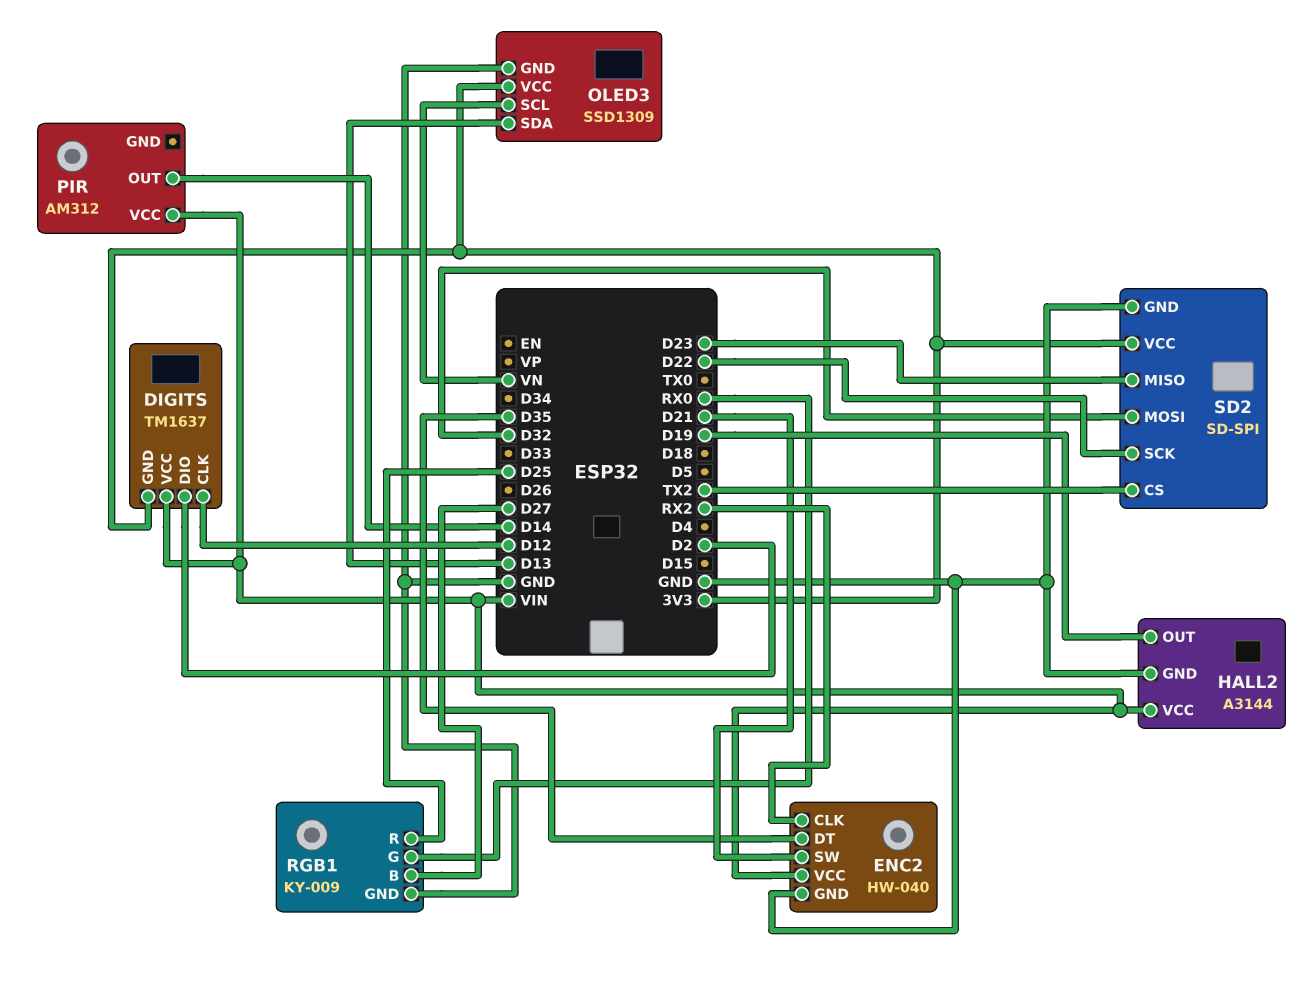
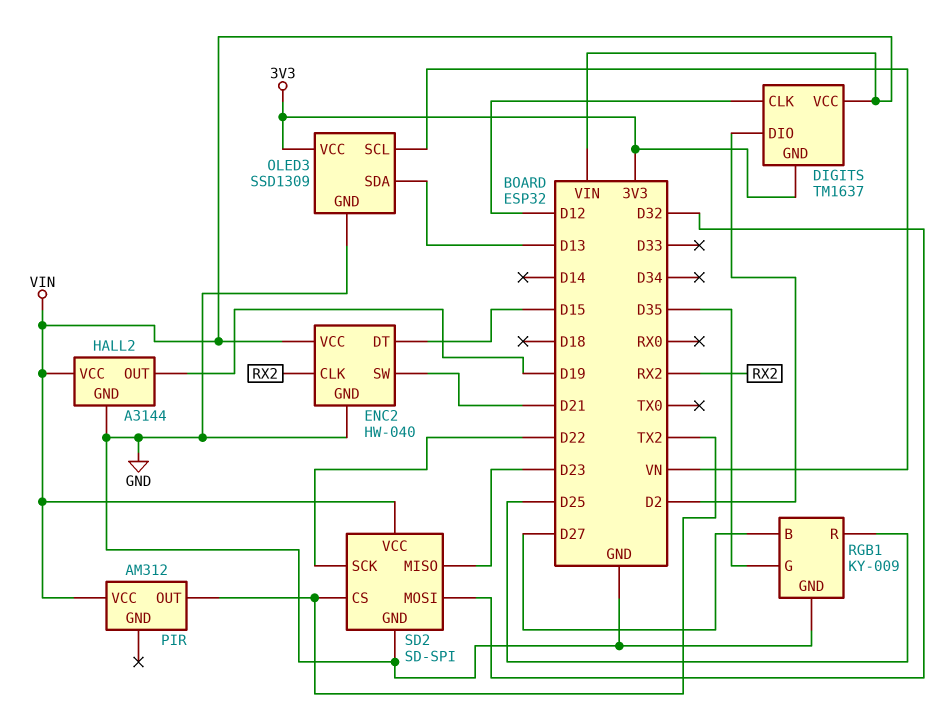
ENC2 pin DT: D35 -> D15
PIR pin OUT: D14 -> TX2
RGB1 pin G: RX0 -> D35
SD2 pin VCC: 3V3 -> VIN

